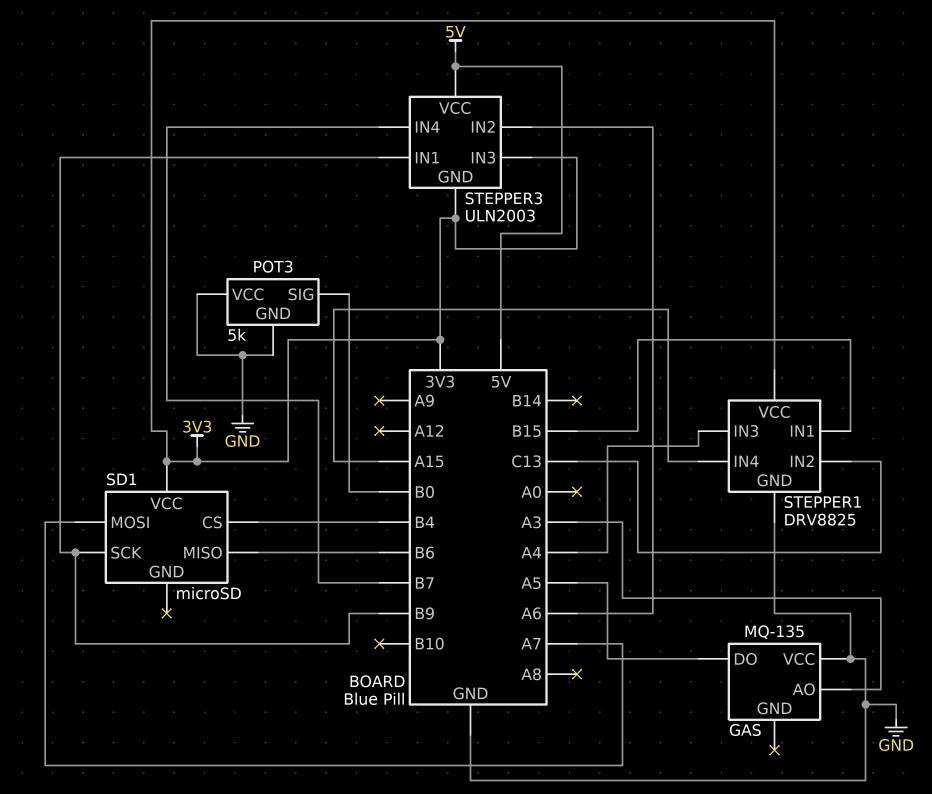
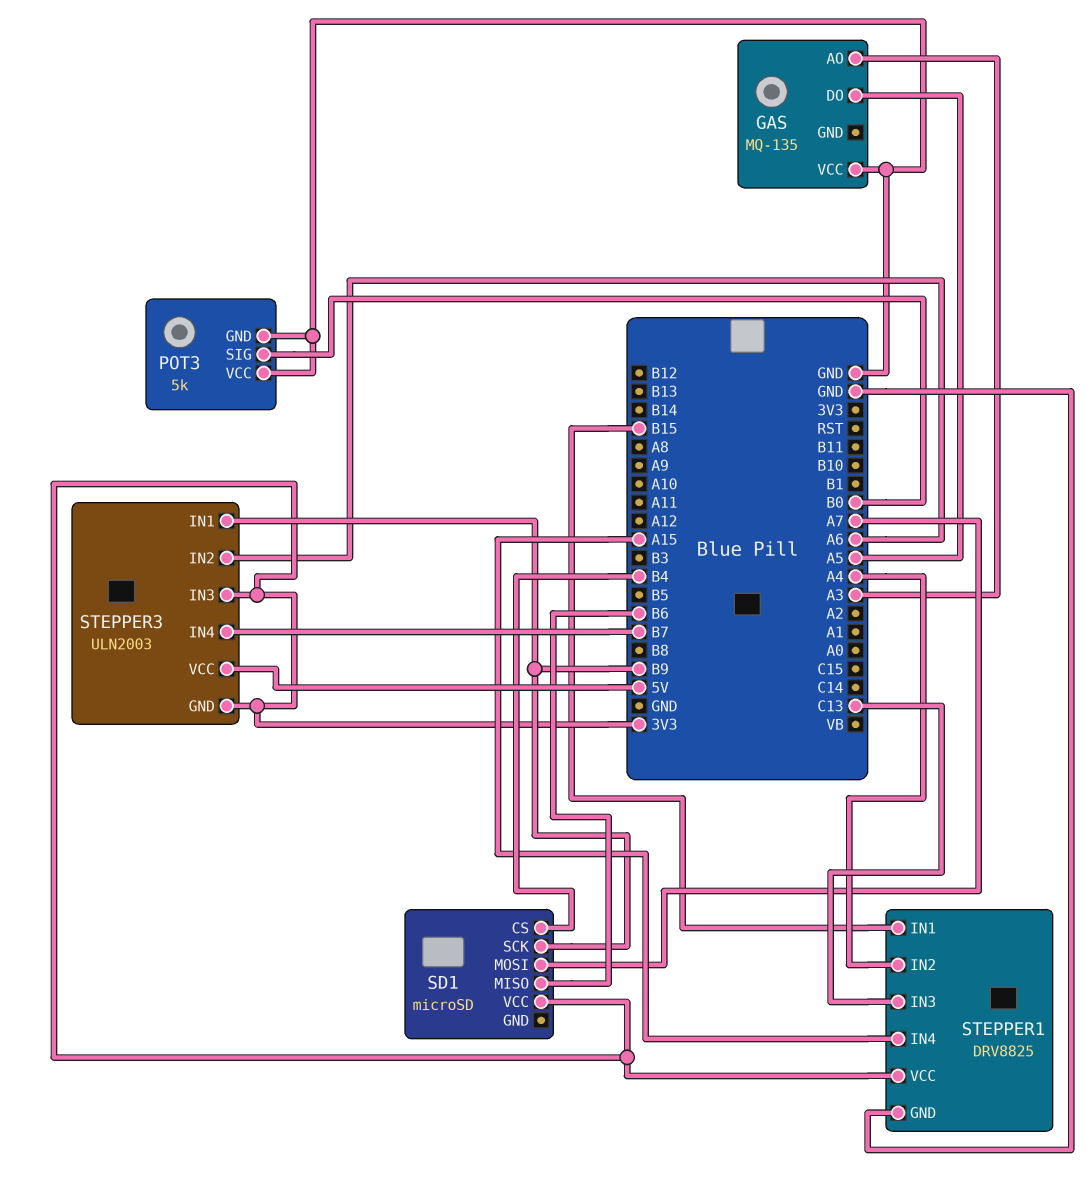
STEPPER1 pin IN2: C13 -> A4
STEPPER1 pin IN3: A4 -> C13

